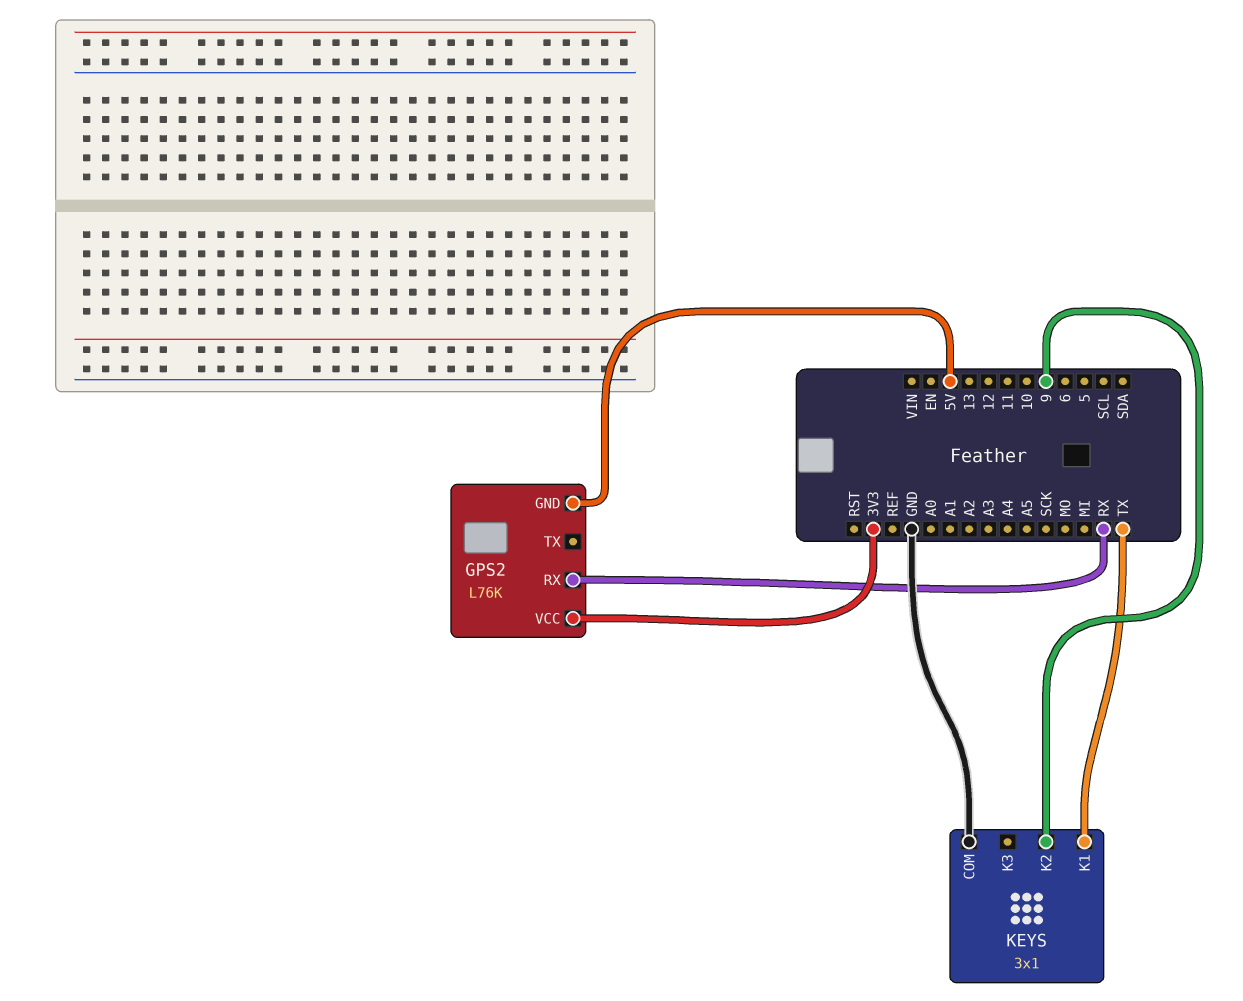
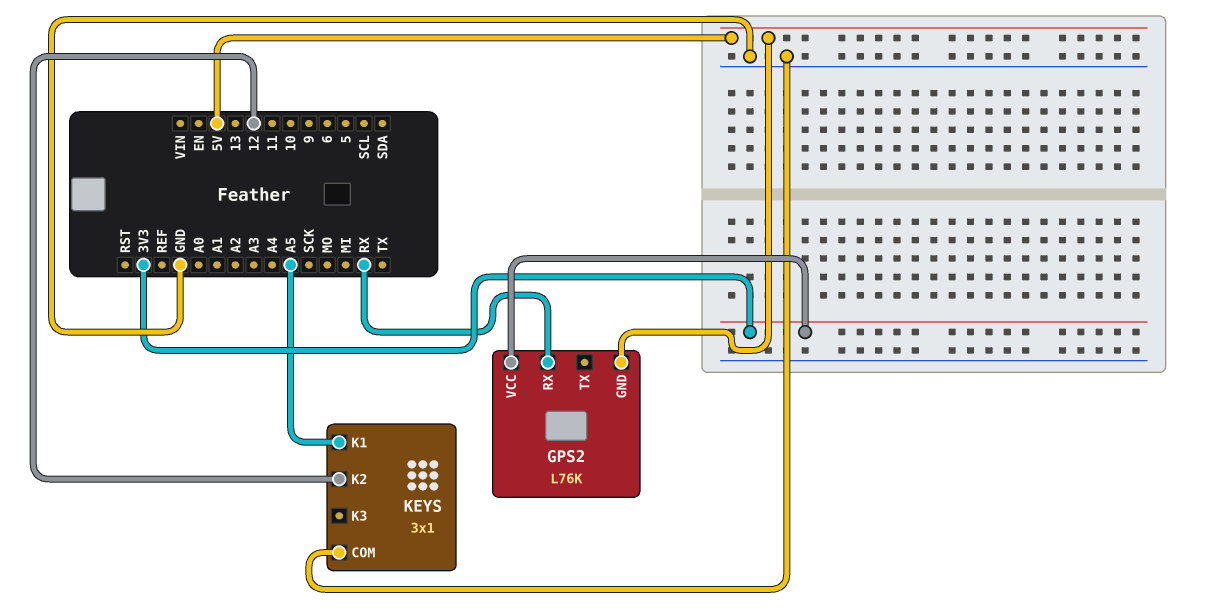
KEYS pin K1: TX -> A5
KEYS pin K2: 9 -> 12

